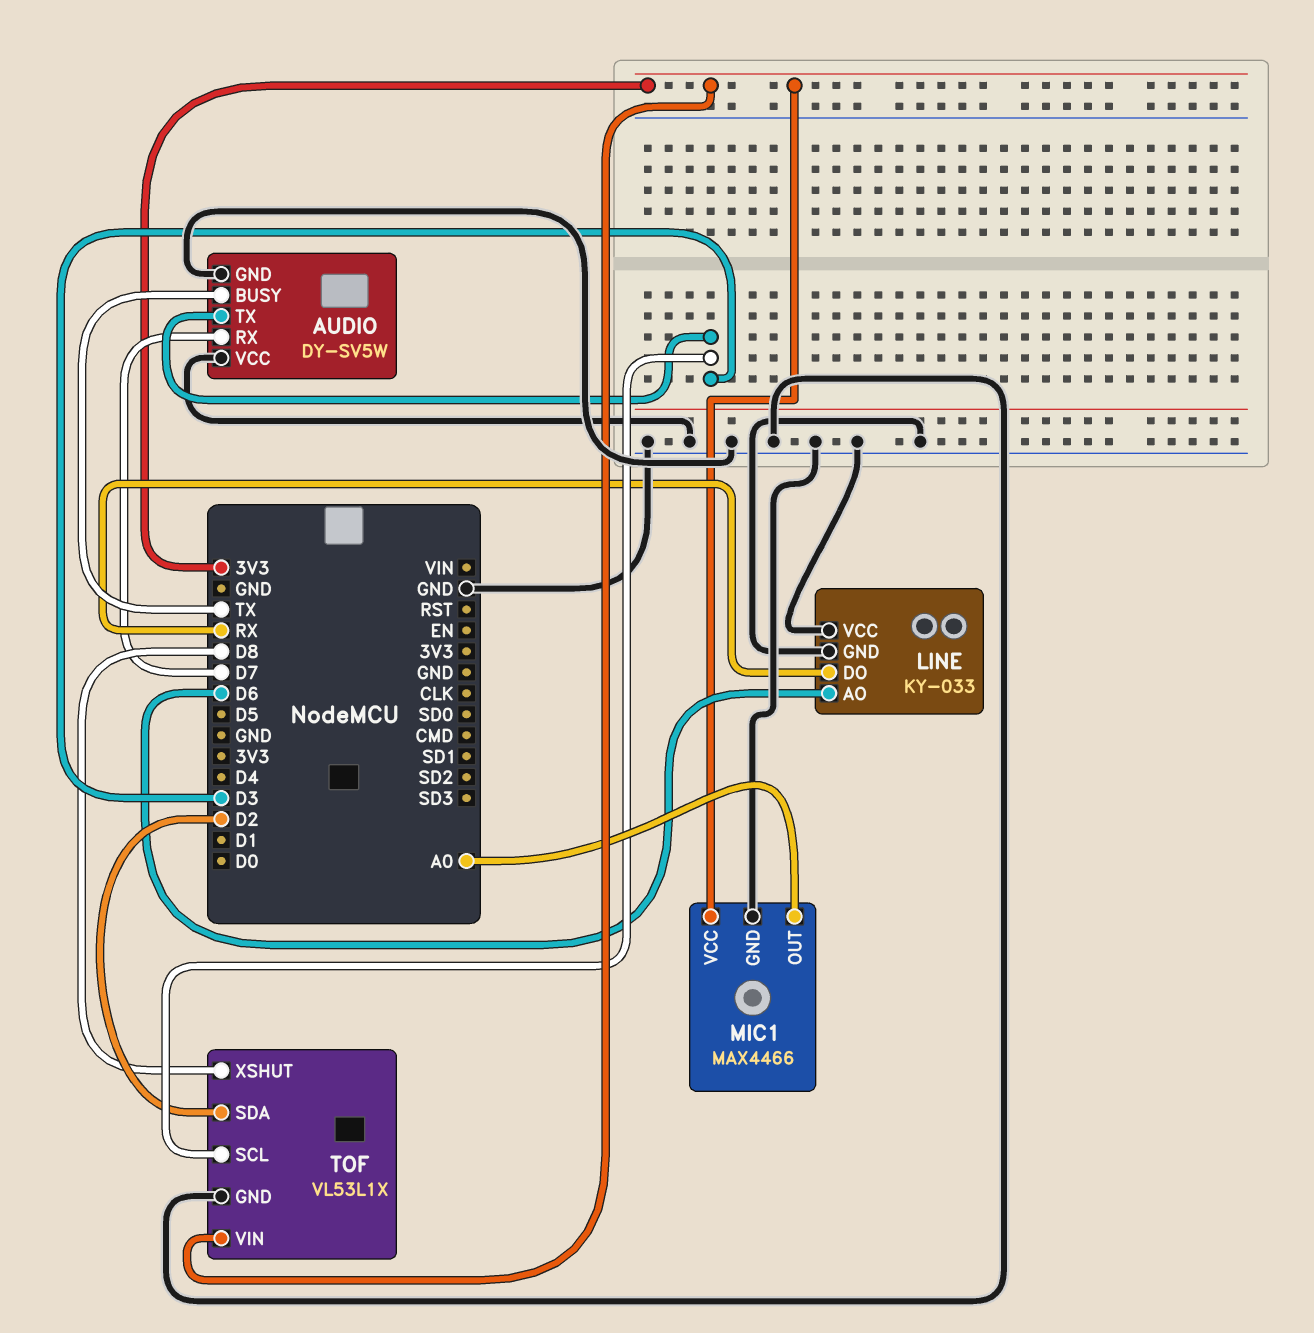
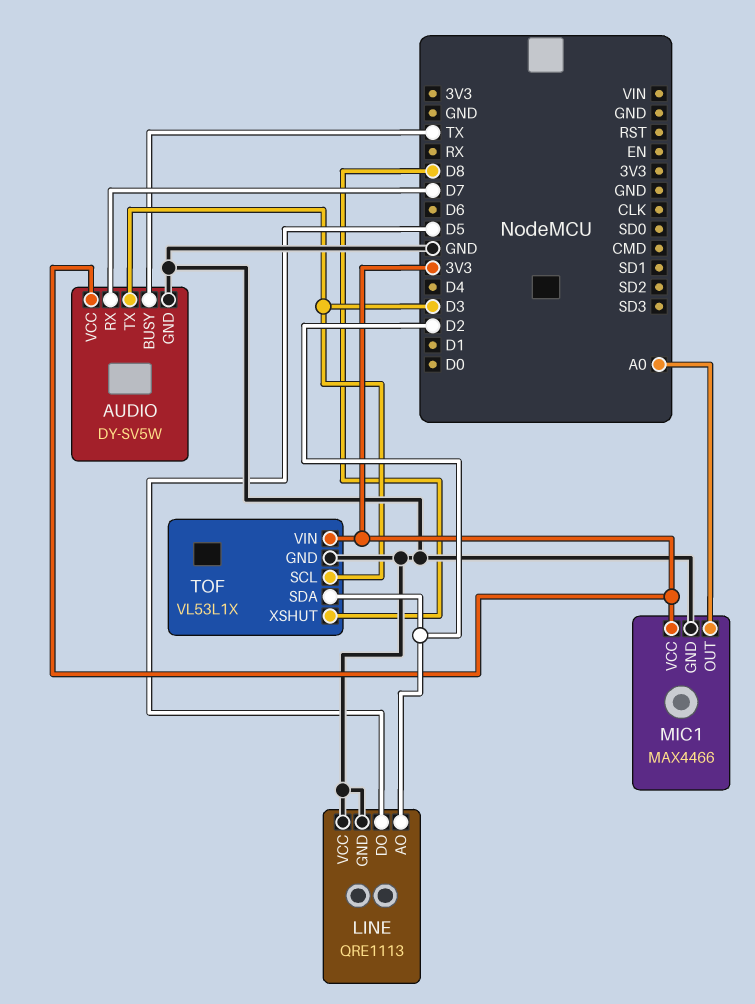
AUDIO pin VCC: GND -> 3V3
LINE: KY-033 -> QRE1113
LINE pin AO: D6 -> D2
LINE pin DO: RX -> D5

